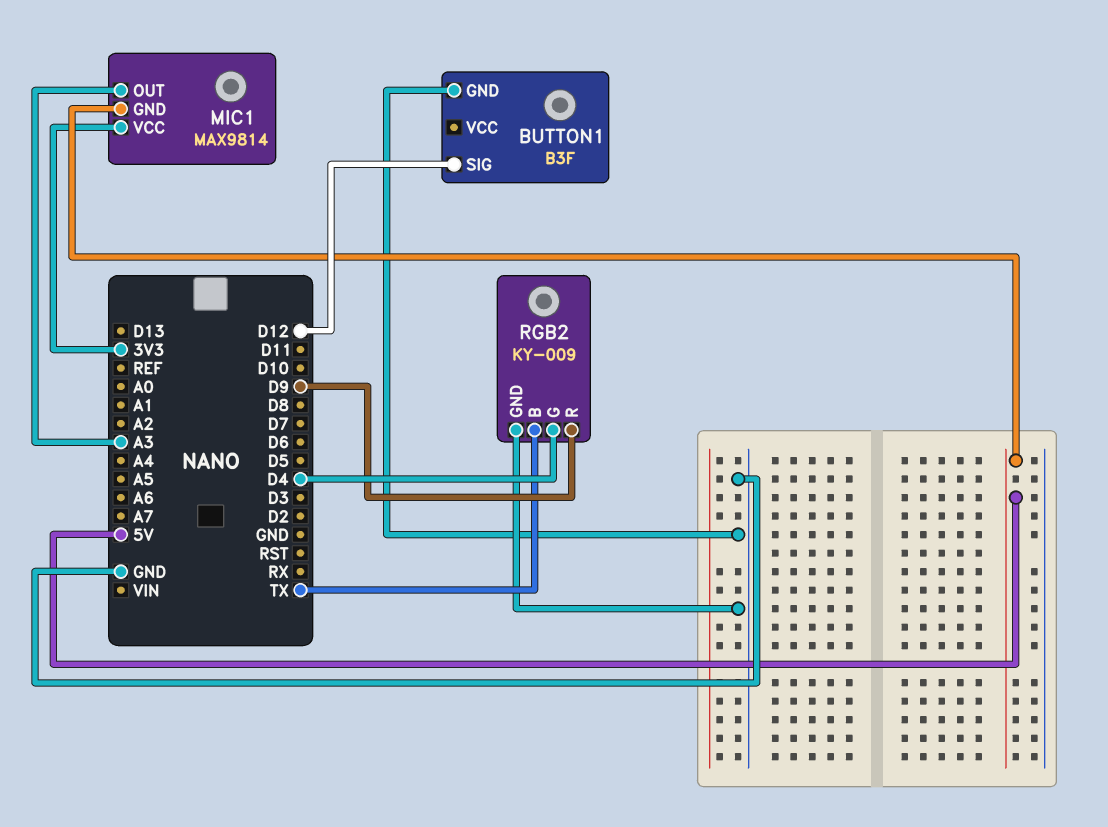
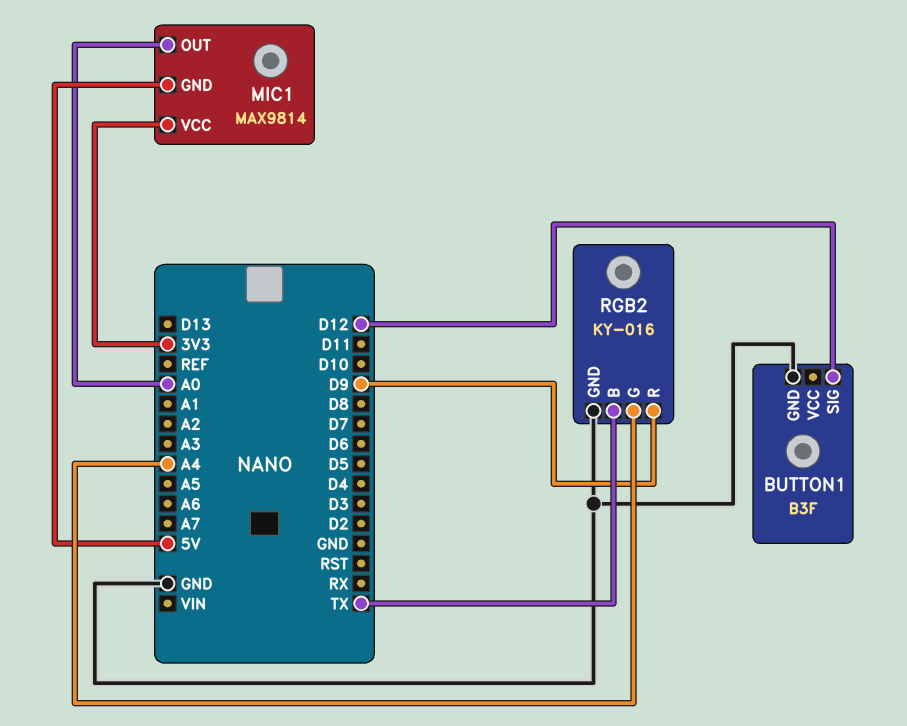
MIC1 pin OUT: A3 -> A0
RGB2: KY-009 -> KY-016
RGB2 pin G: D4 -> A4

